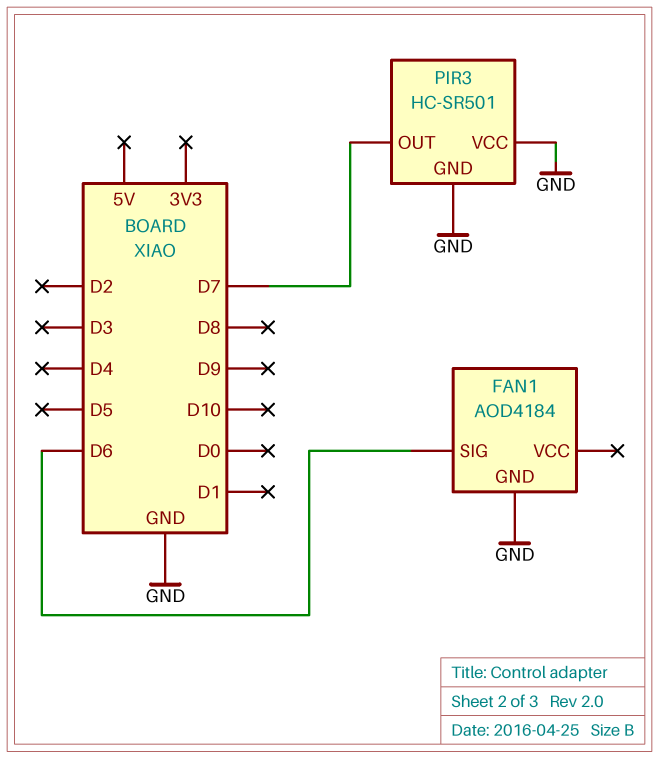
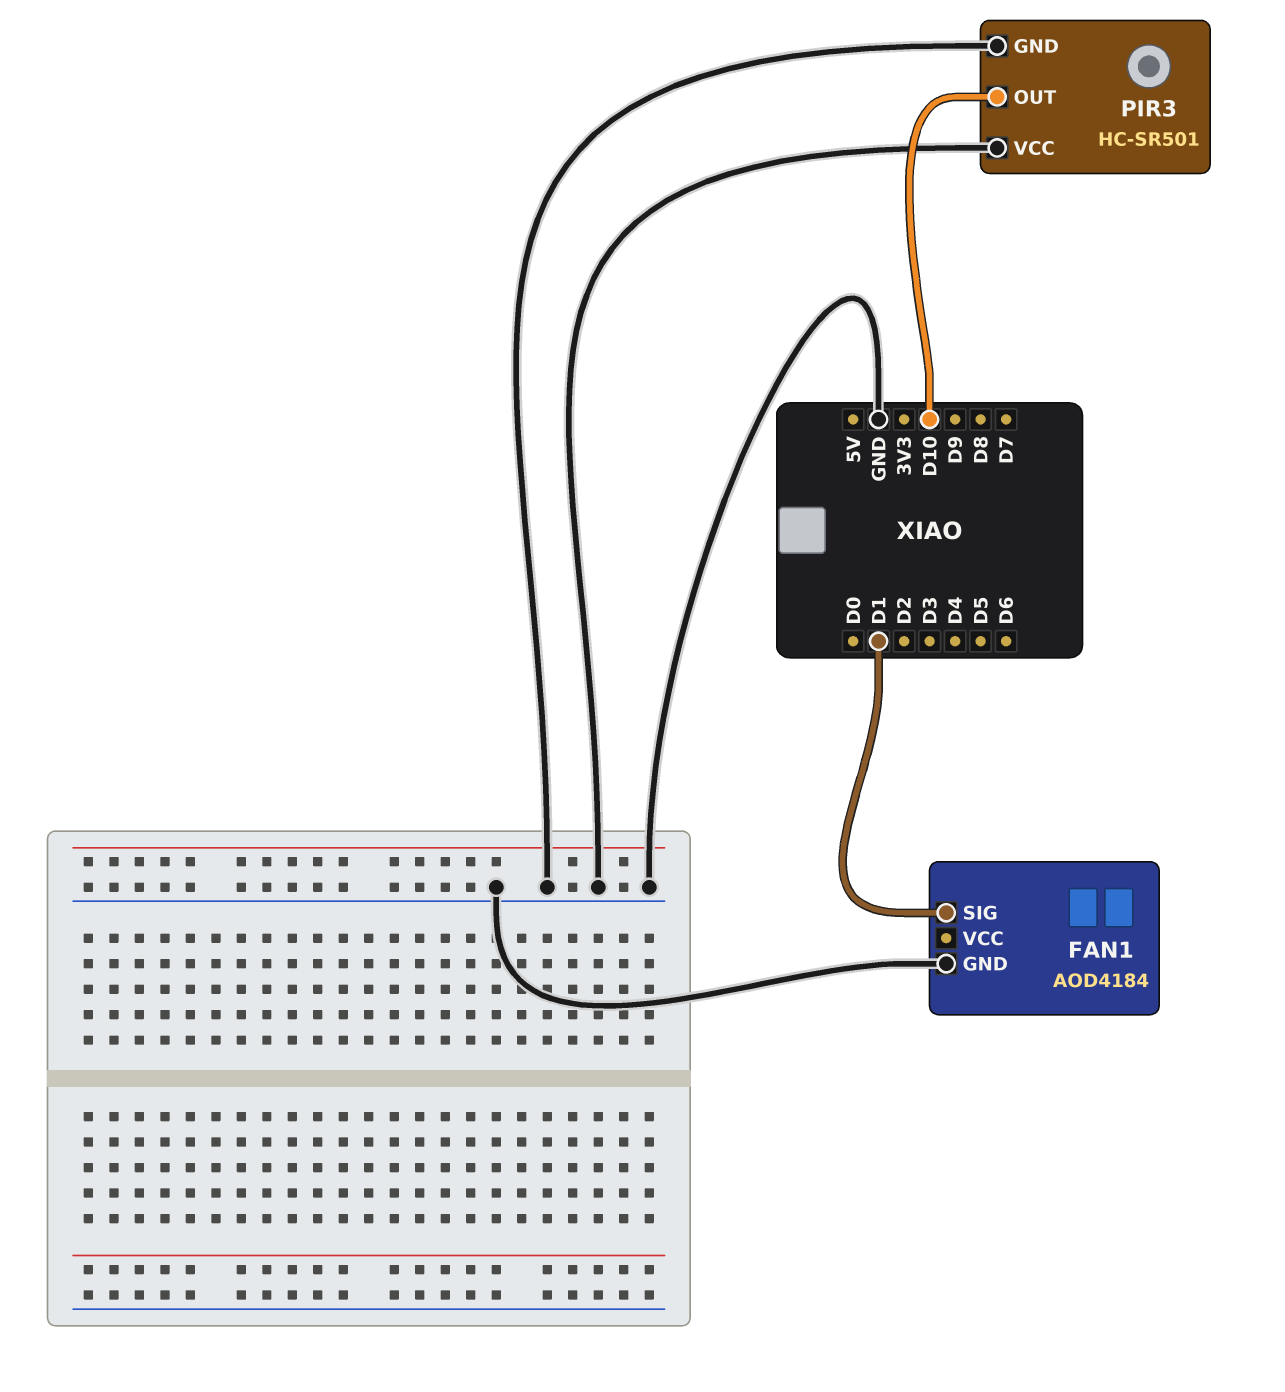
FAN1 pin SIG: D6 -> D1
PIR3 pin OUT: D7 -> D10

